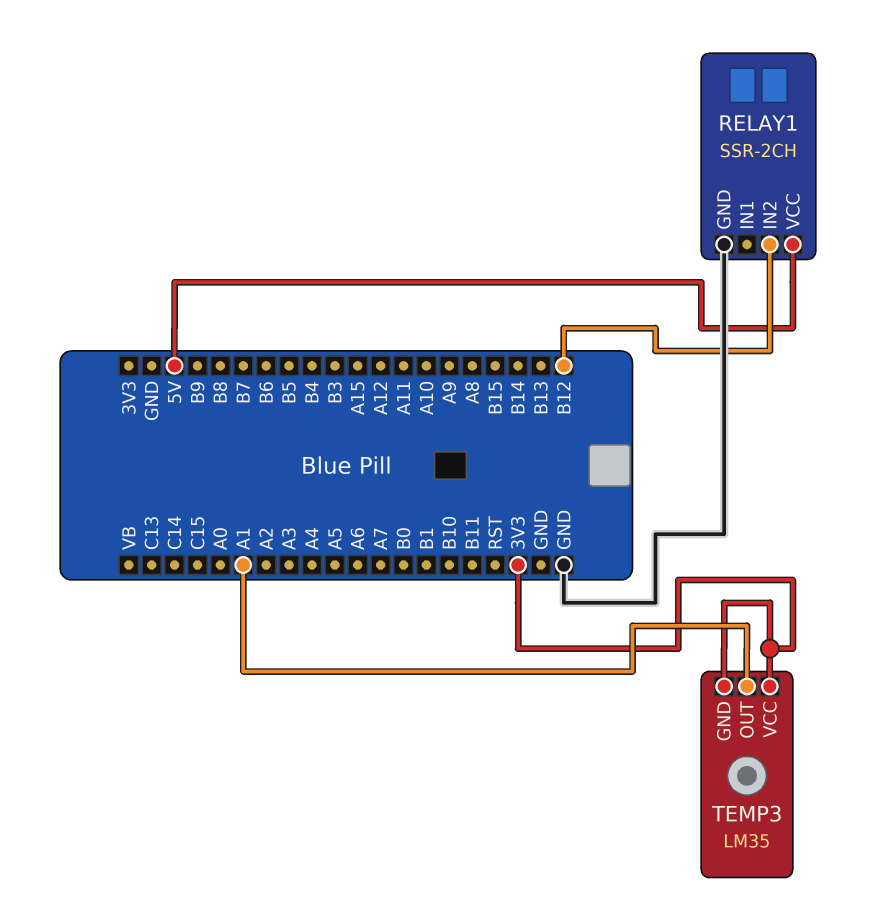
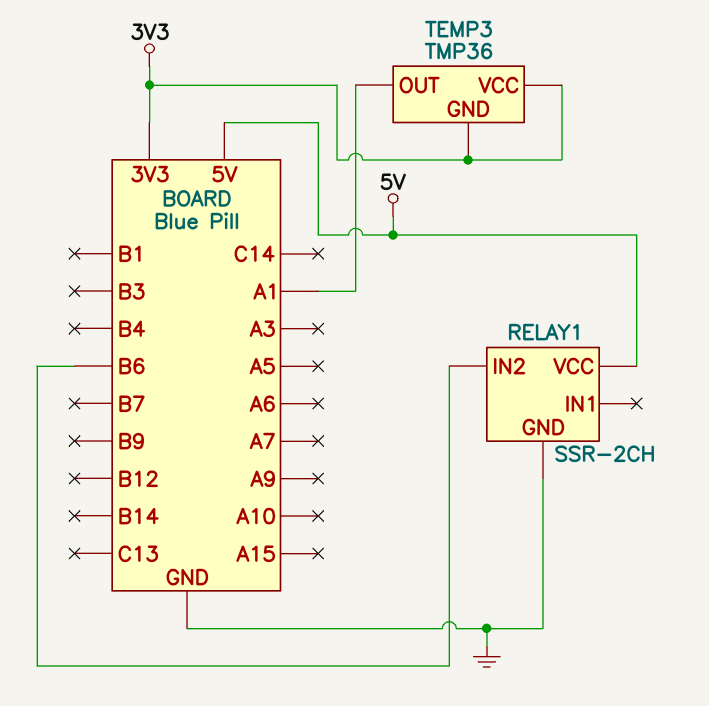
RELAY1 pin IN2: B12 -> B6
TEMP3: LM35 -> TMP36

